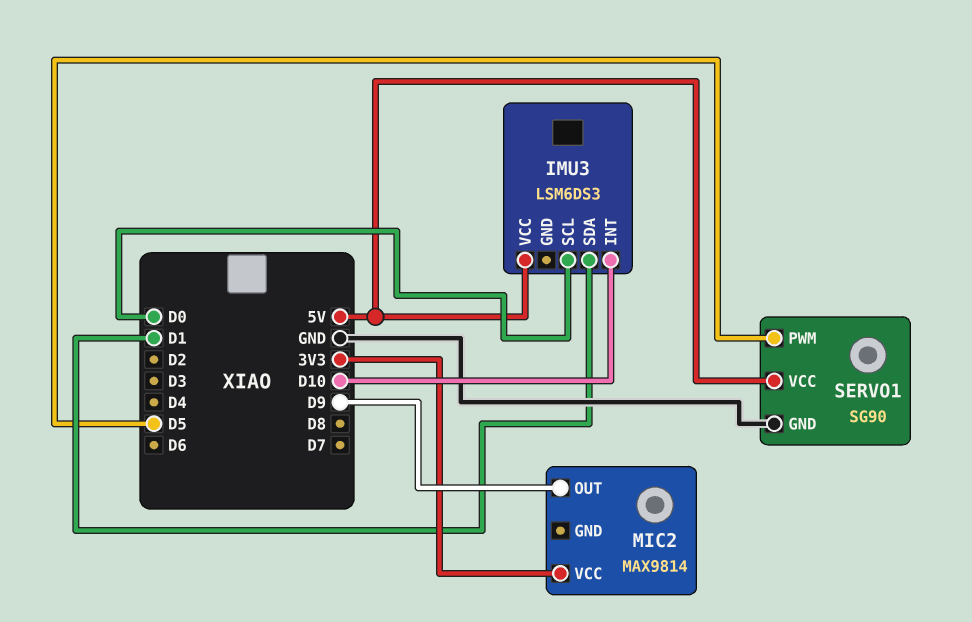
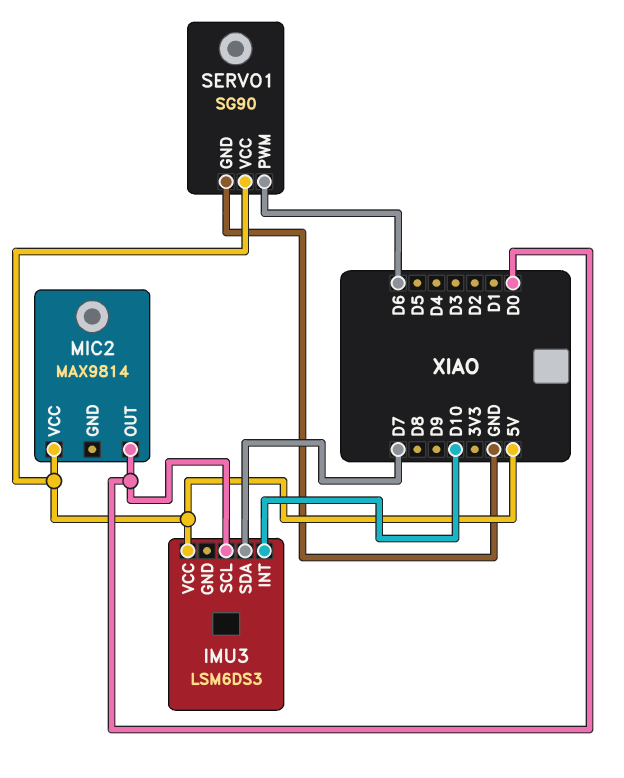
IMU3 pin SDA: D1 -> D7
MIC2 pin OUT: D9 -> D0
MIC2 pin VCC: 3V3 -> 5V
SERVO1 pin PWM: D5 -> D6

